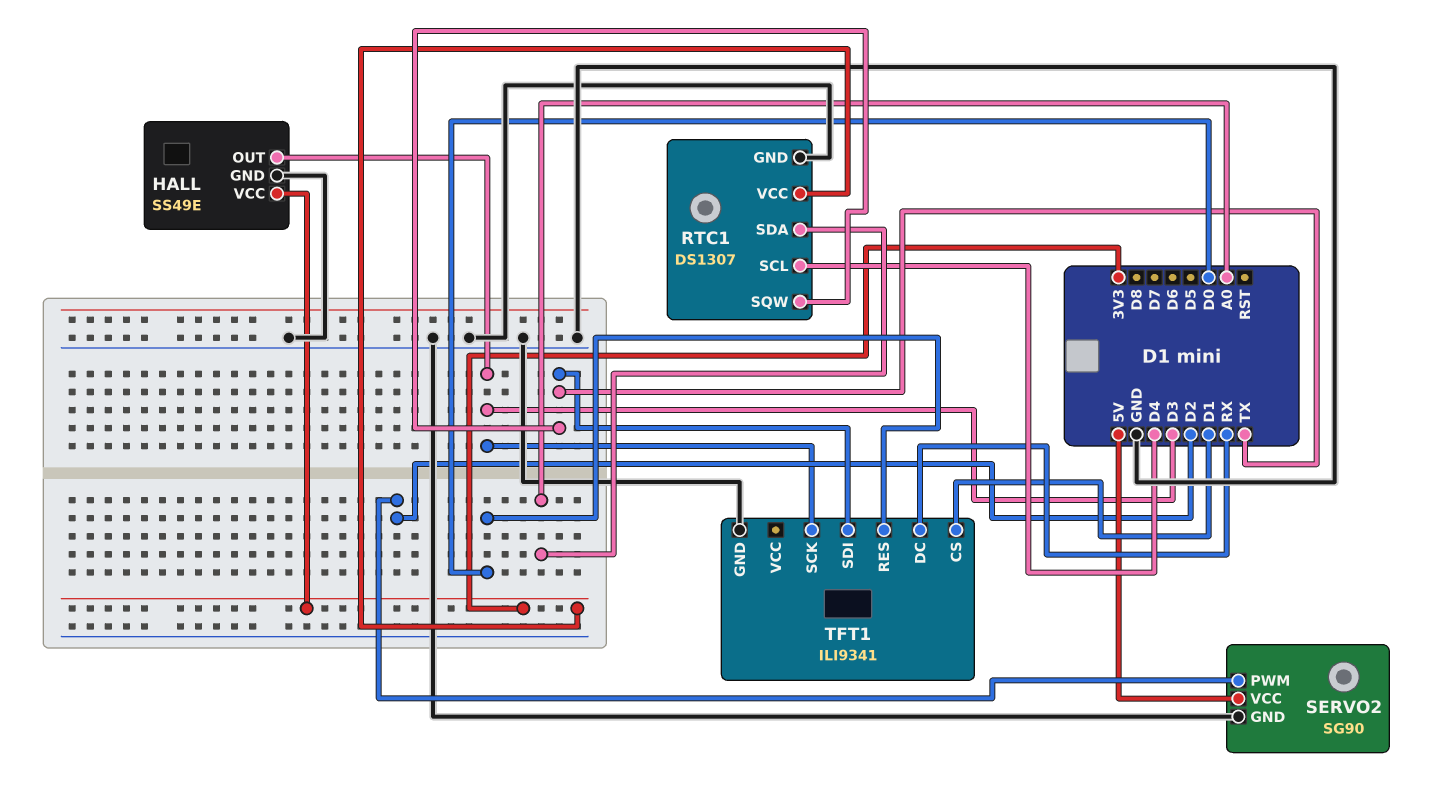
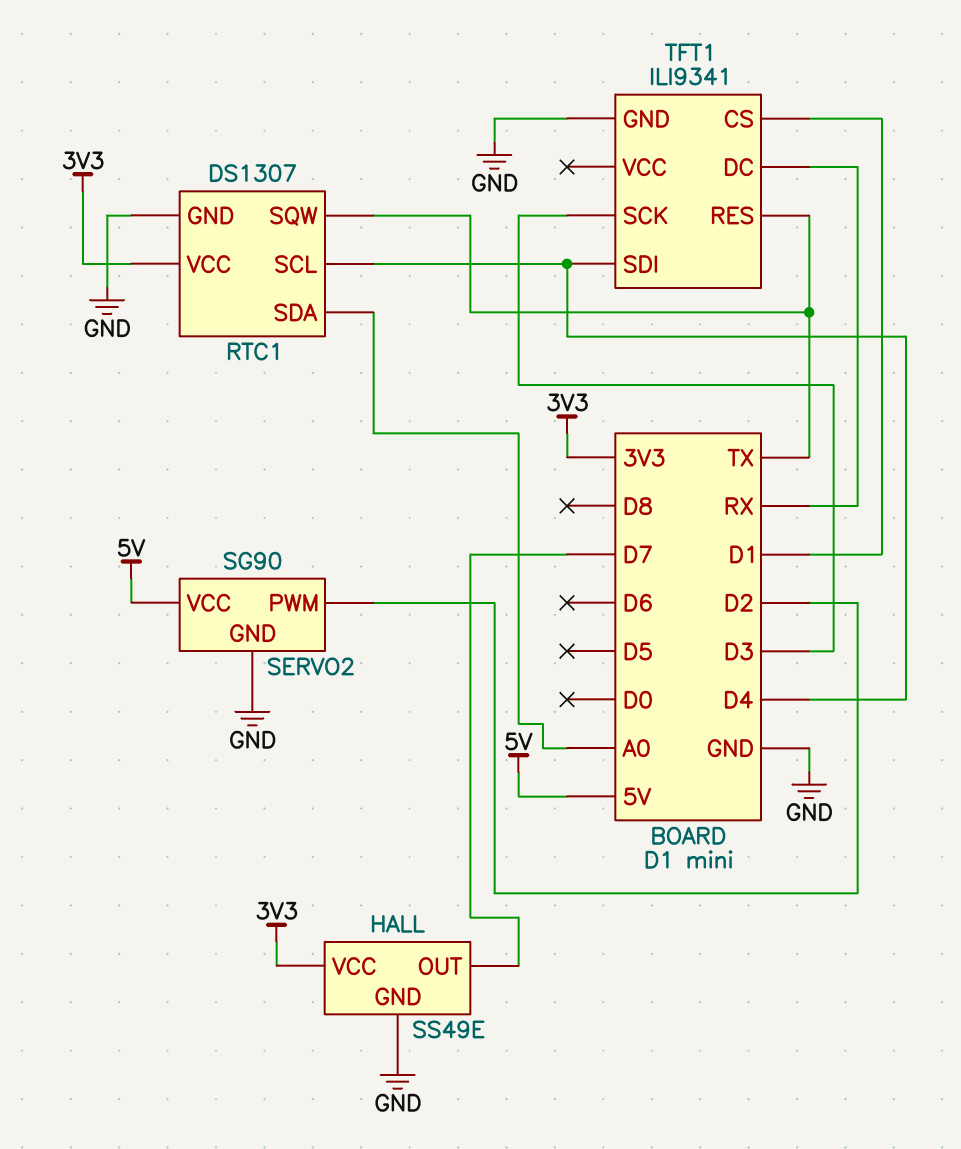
HALL pin OUT: D3 -> D7
TFT1 pin RES: D0 -> TX
TFT1 pin SDI: TX -> D4

